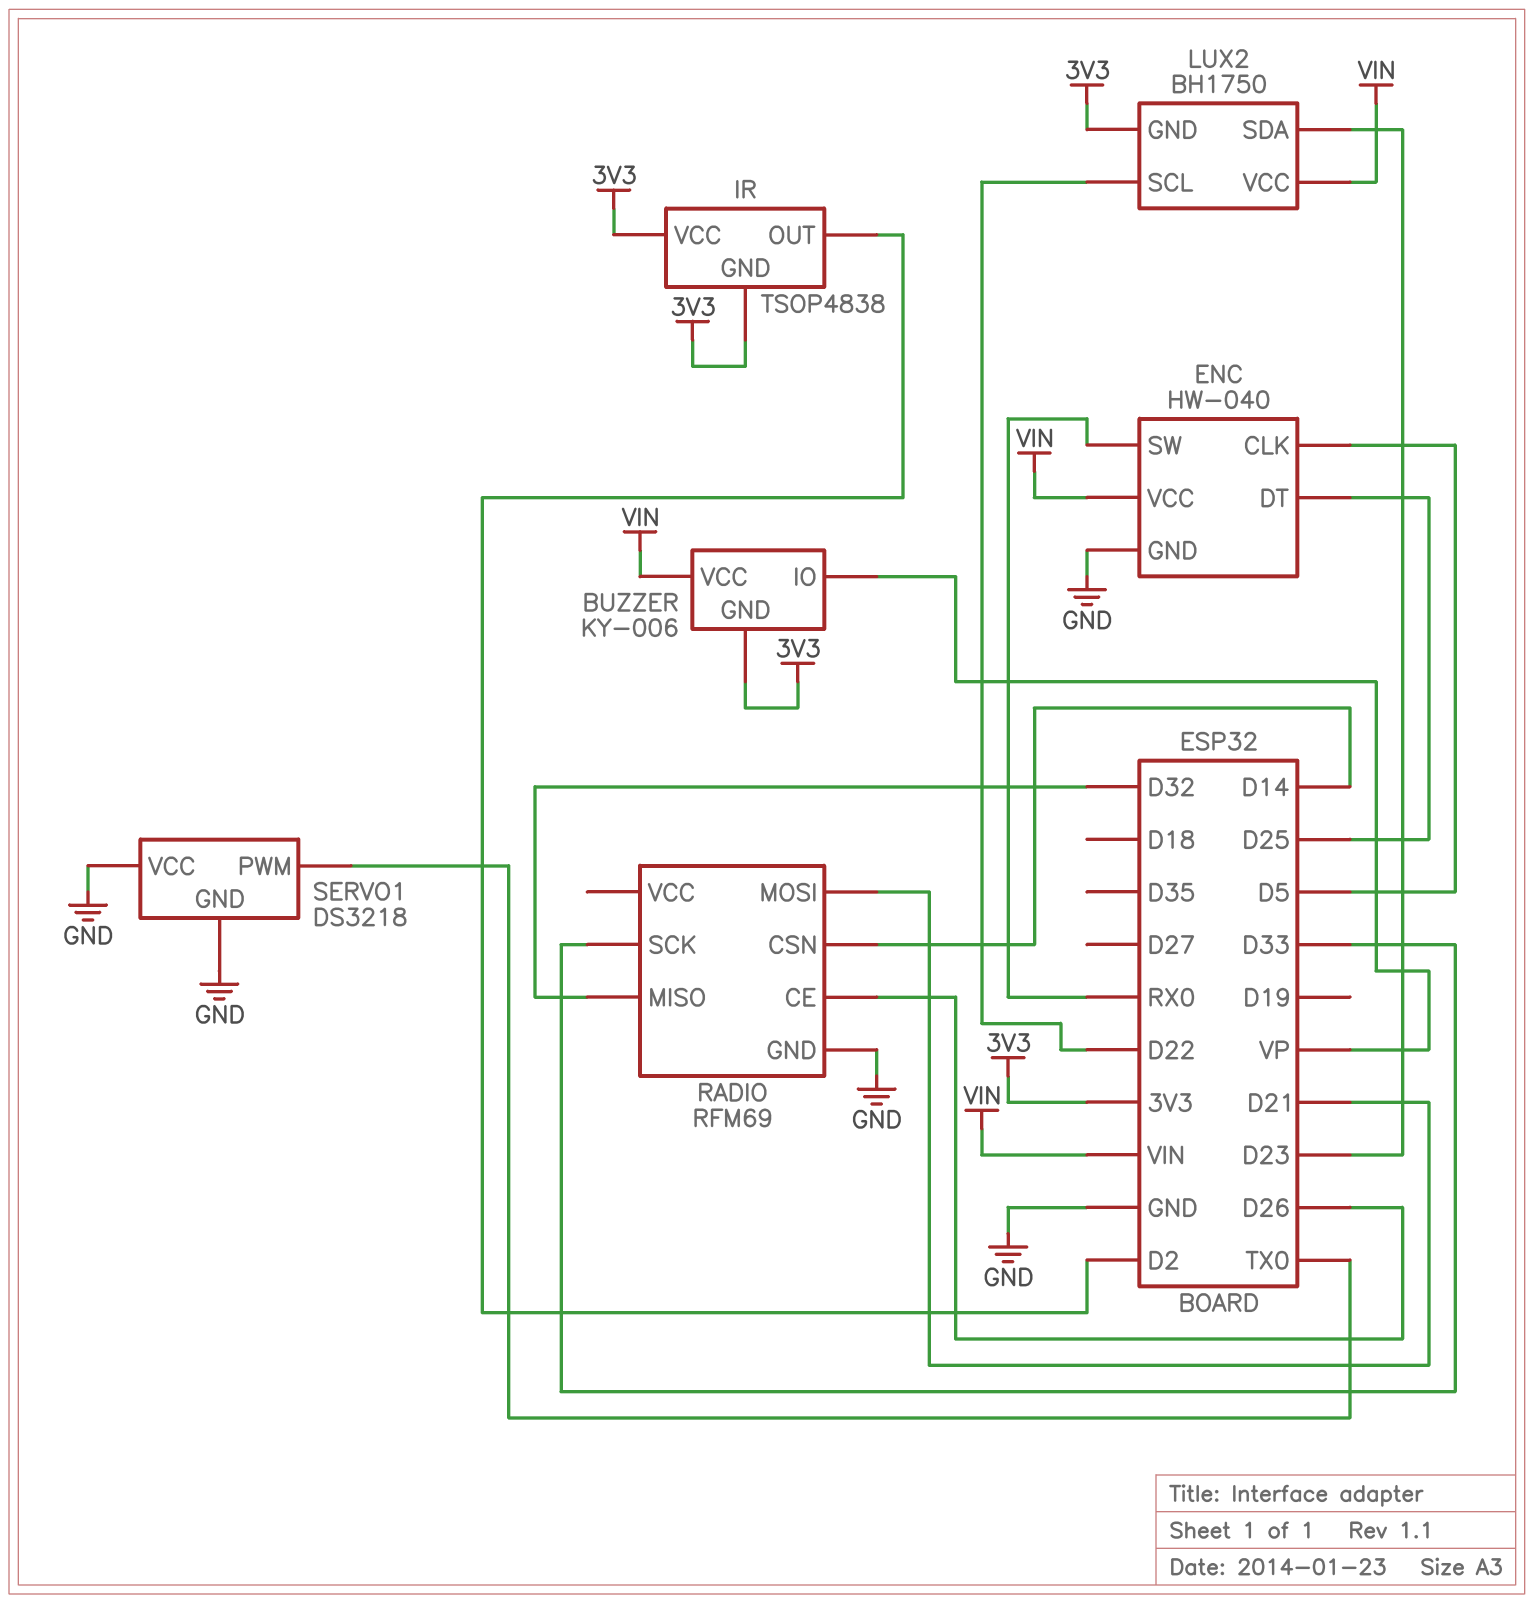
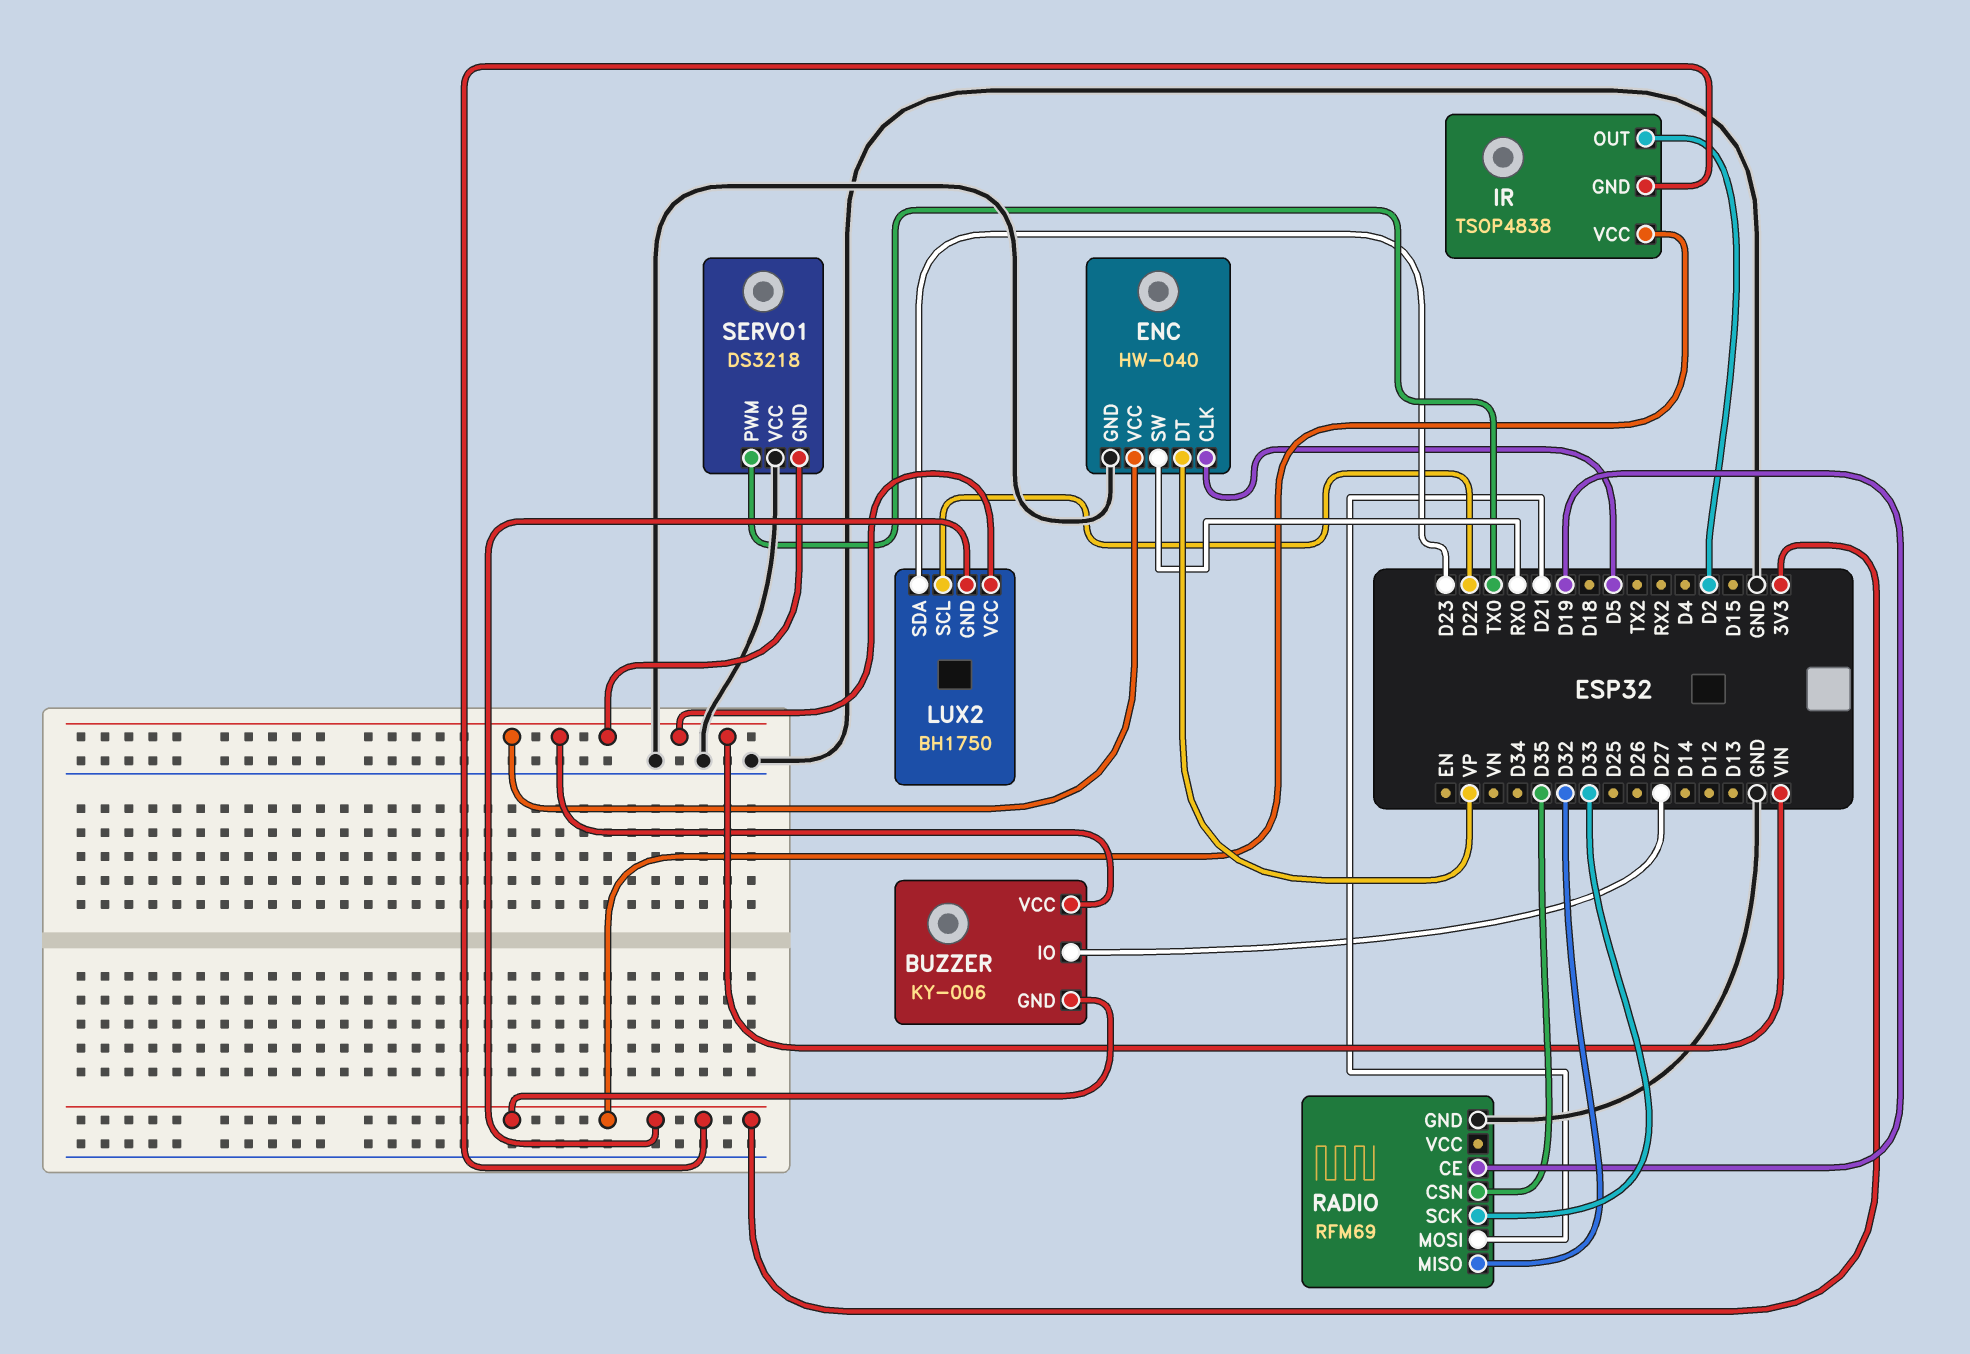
BUZZER pin IO: VP -> D27
ENC pin DT: D25 -> VP
RADIO pin CE: D26 -> D19
RADIO pin CSN: D14 -> D35
SERVO1 pin GND: GND -> VIN

